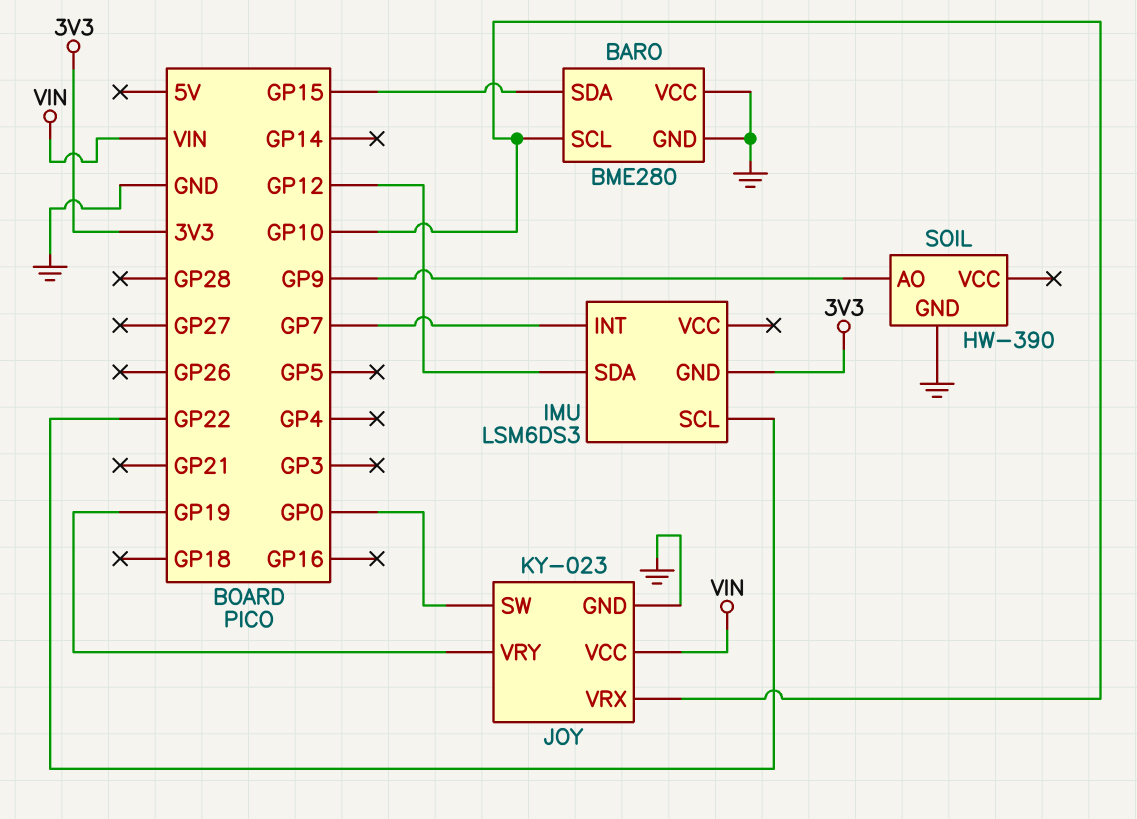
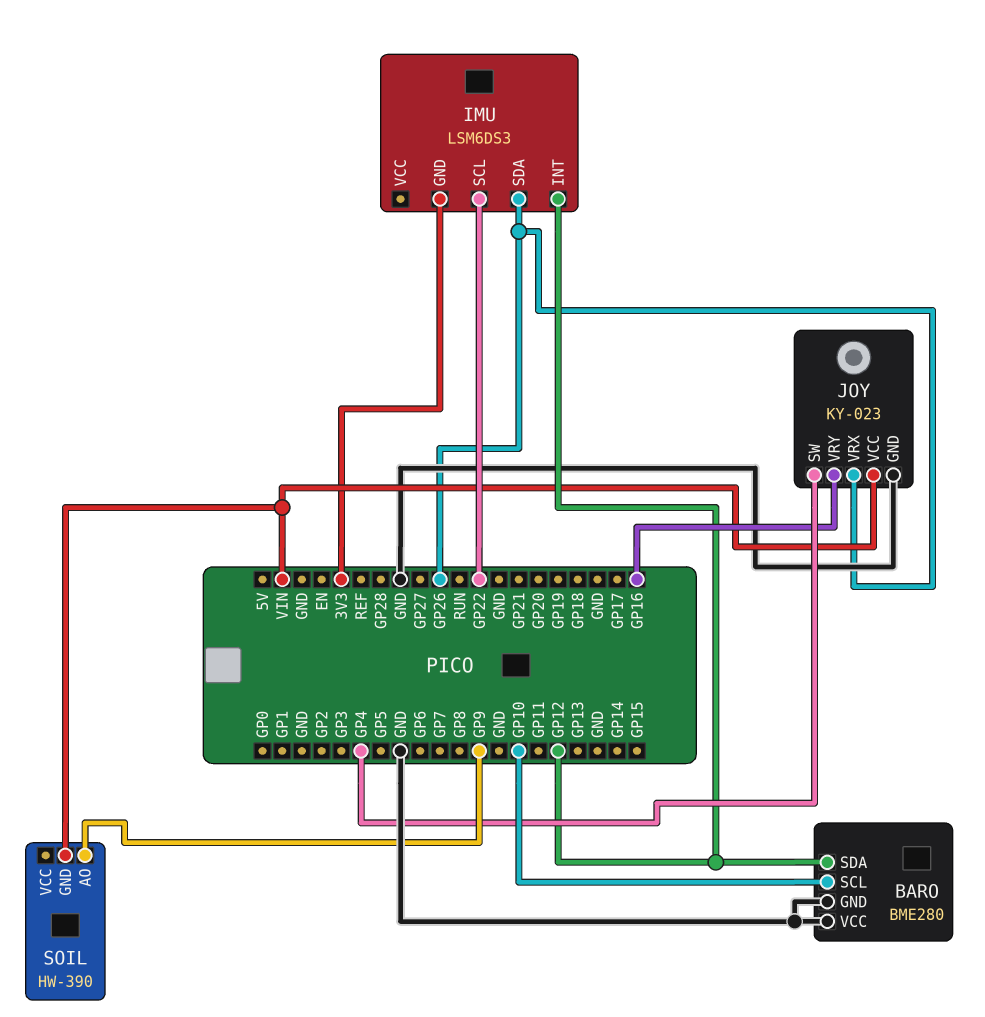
BARO pin SDA: GP15 -> GP12
IMU pin INT: GP7 -> GP12
IMU pin SDA: GP12 -> GP26
JOY pin SW: GP0 -> GP4
JOY pin VRX: GP10 -> GP26
JOY pin VRY: GP19 -> GP16
SOIL pin GND: GND -> VIN

